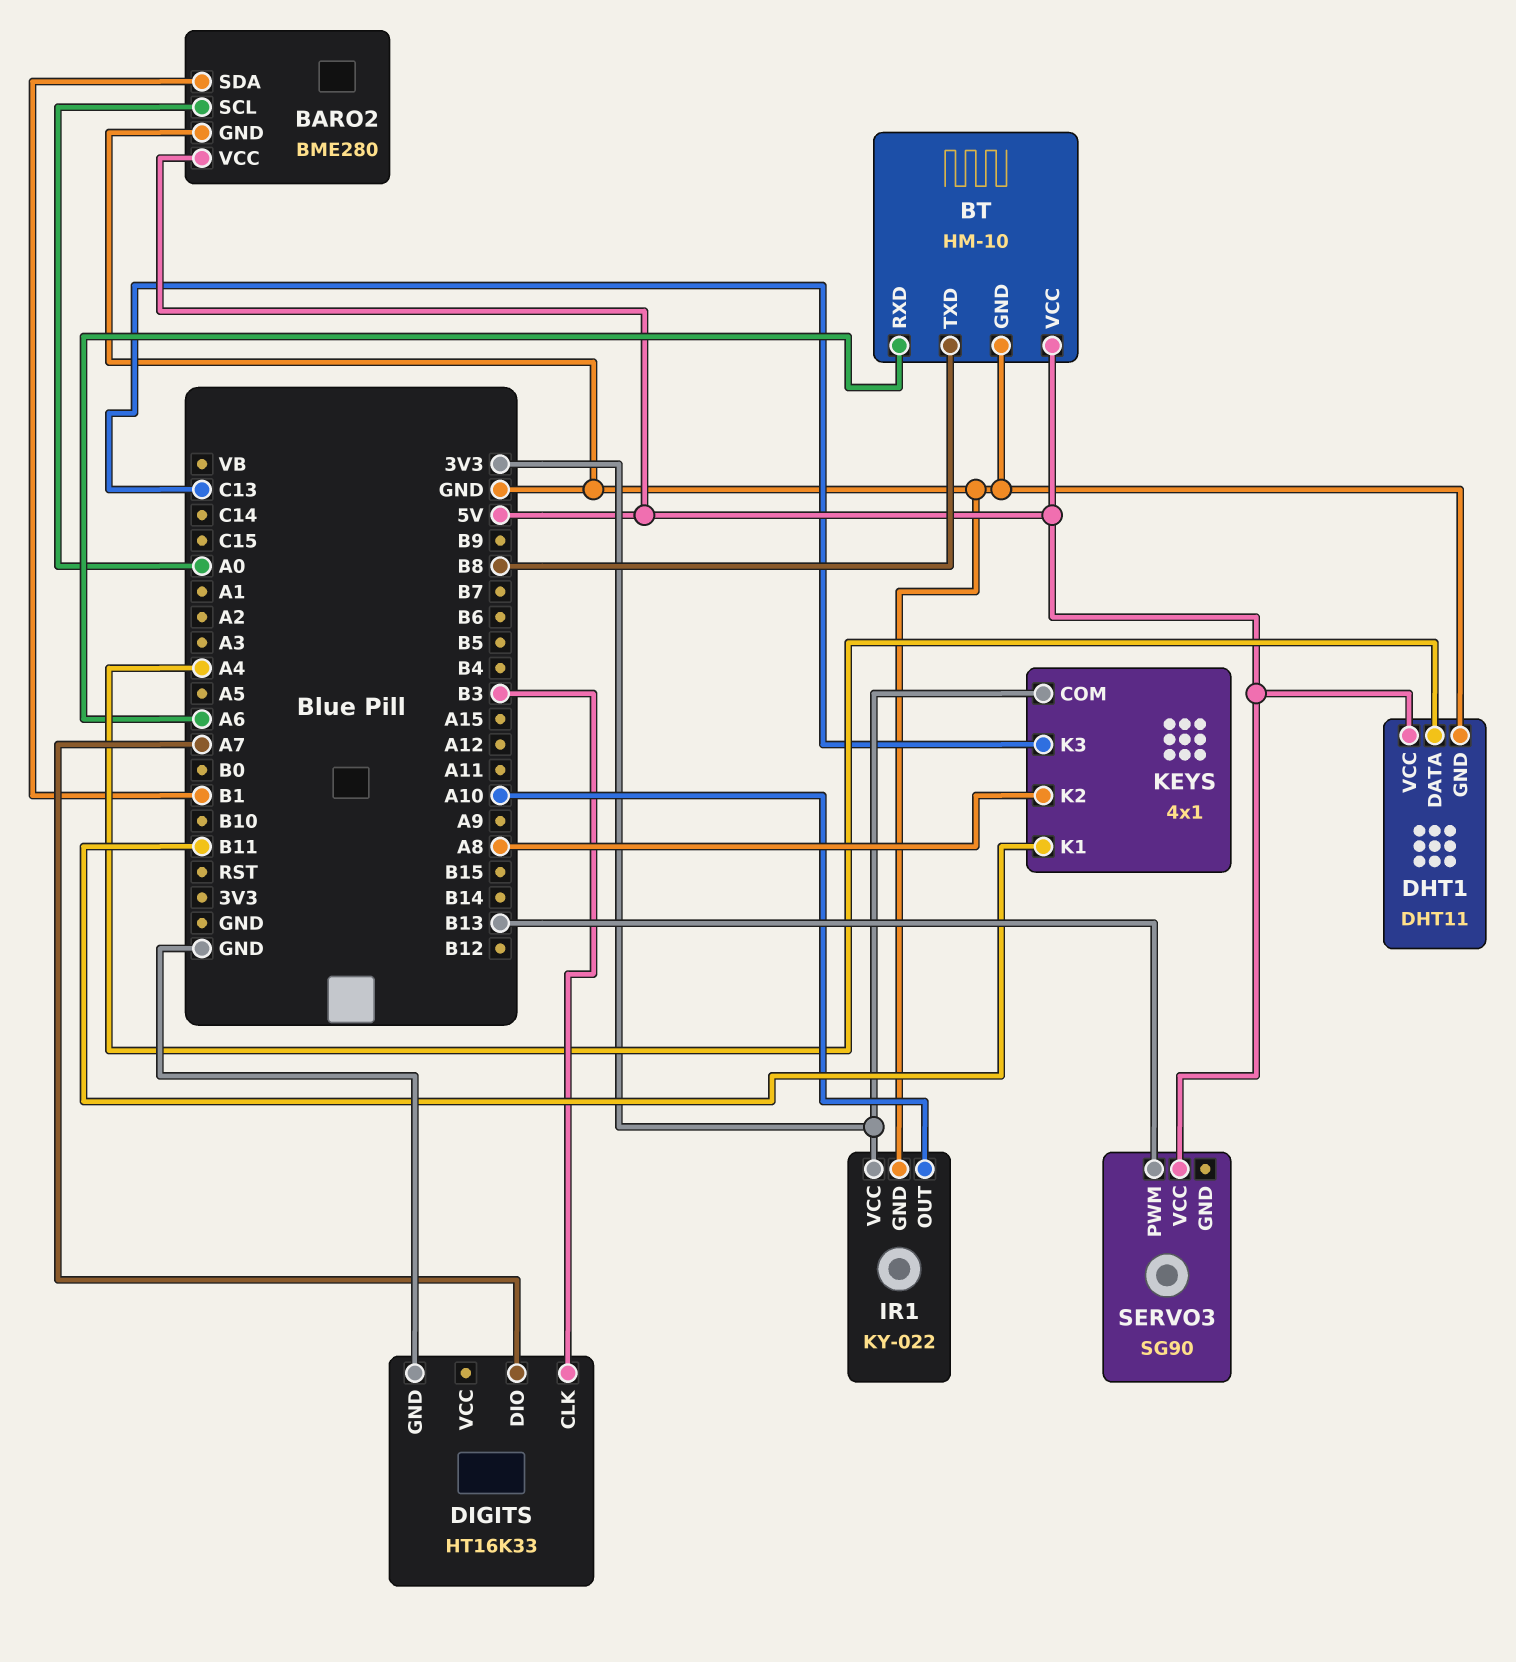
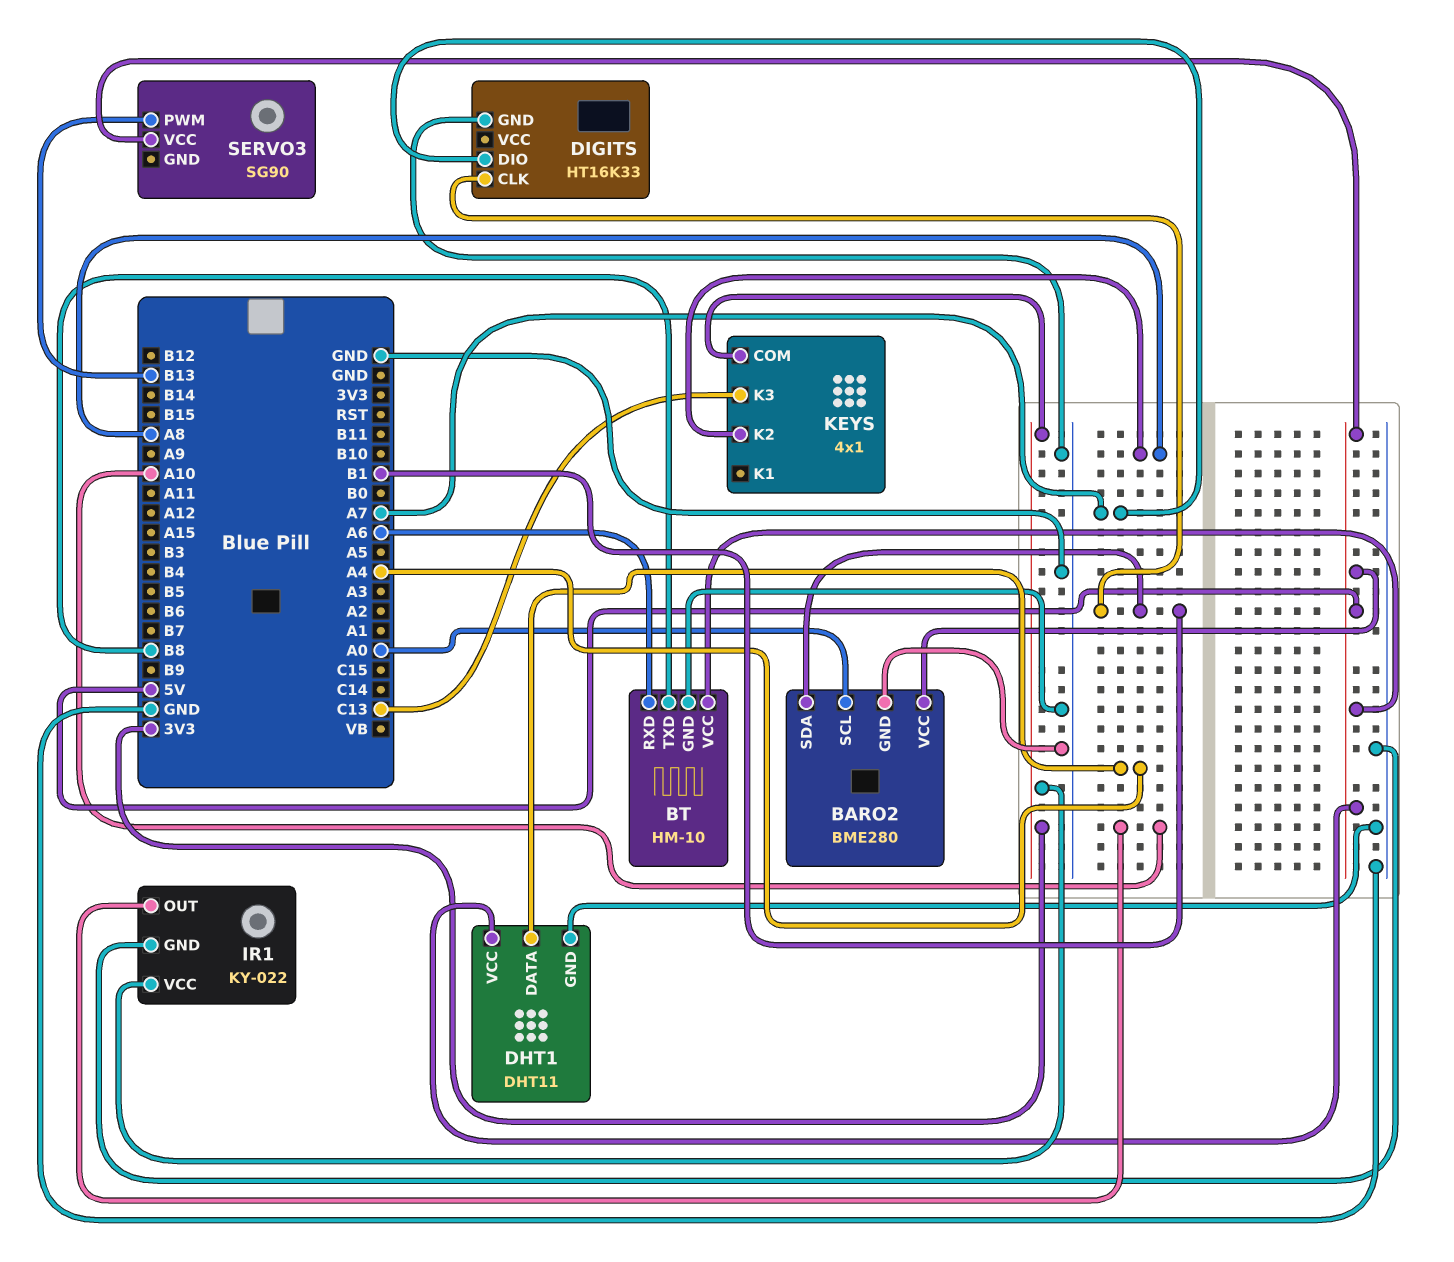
DIGITS pin CLK: B3 -> B1
KEYS pin K1: B11 -> none

